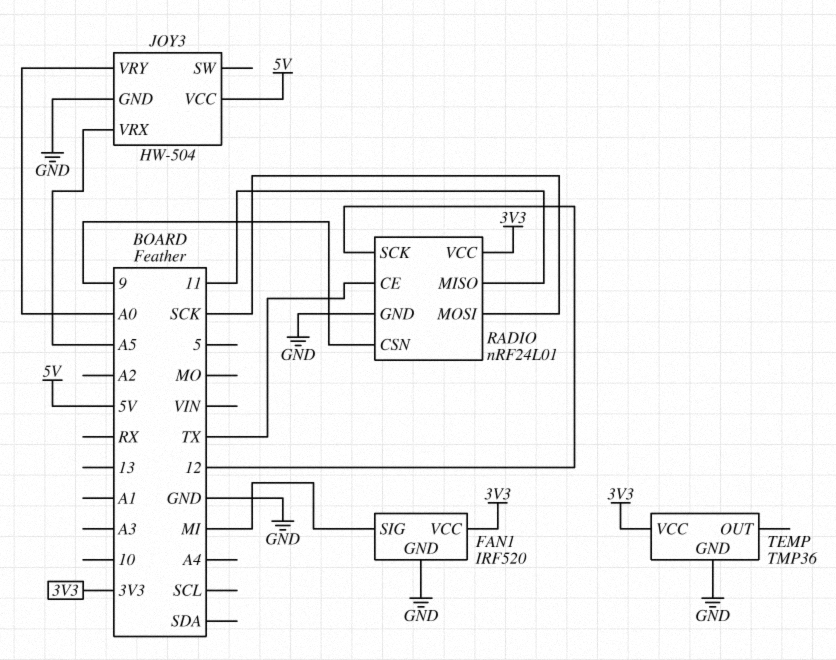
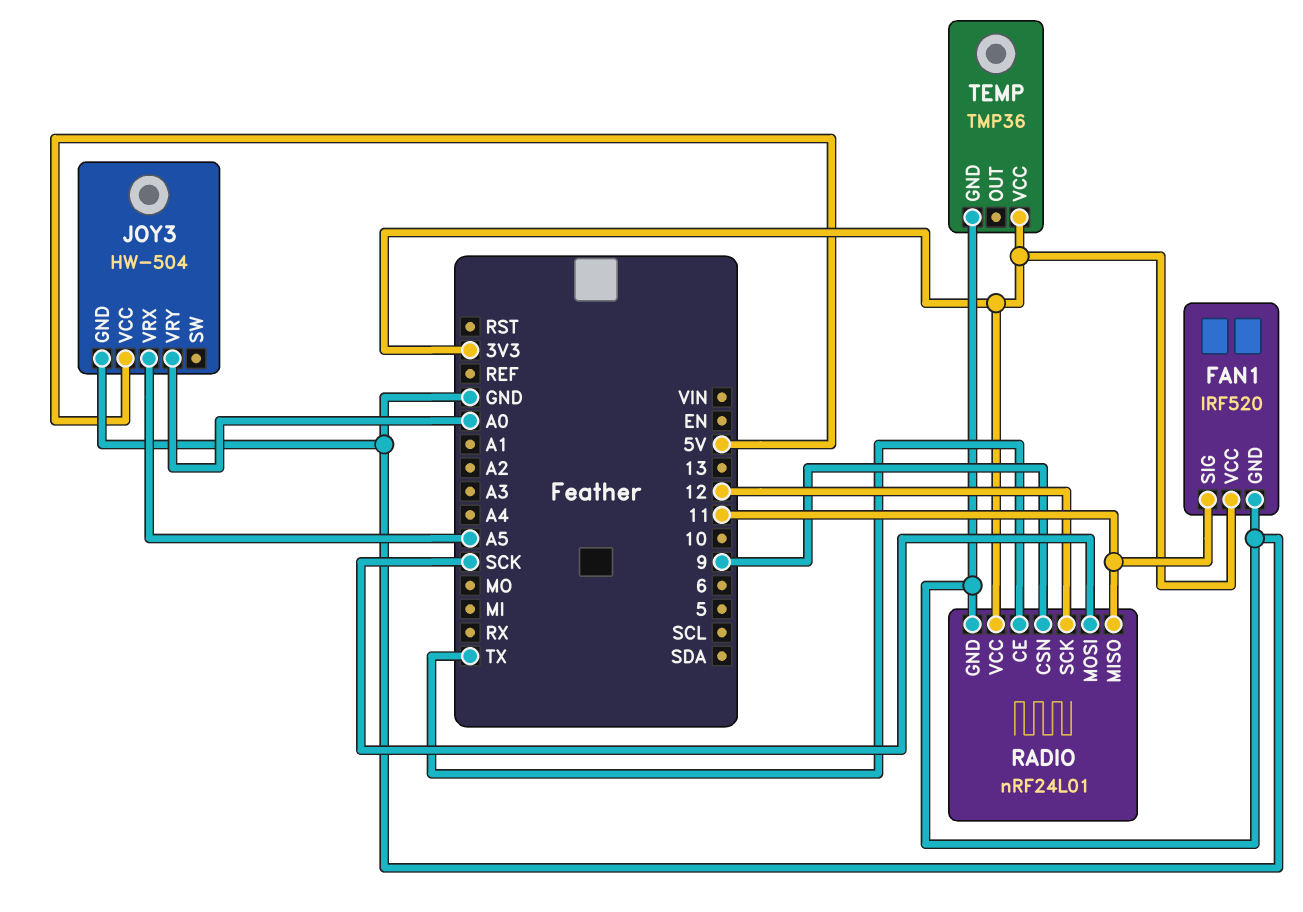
FAN1 pin SIG: MI -> 11

